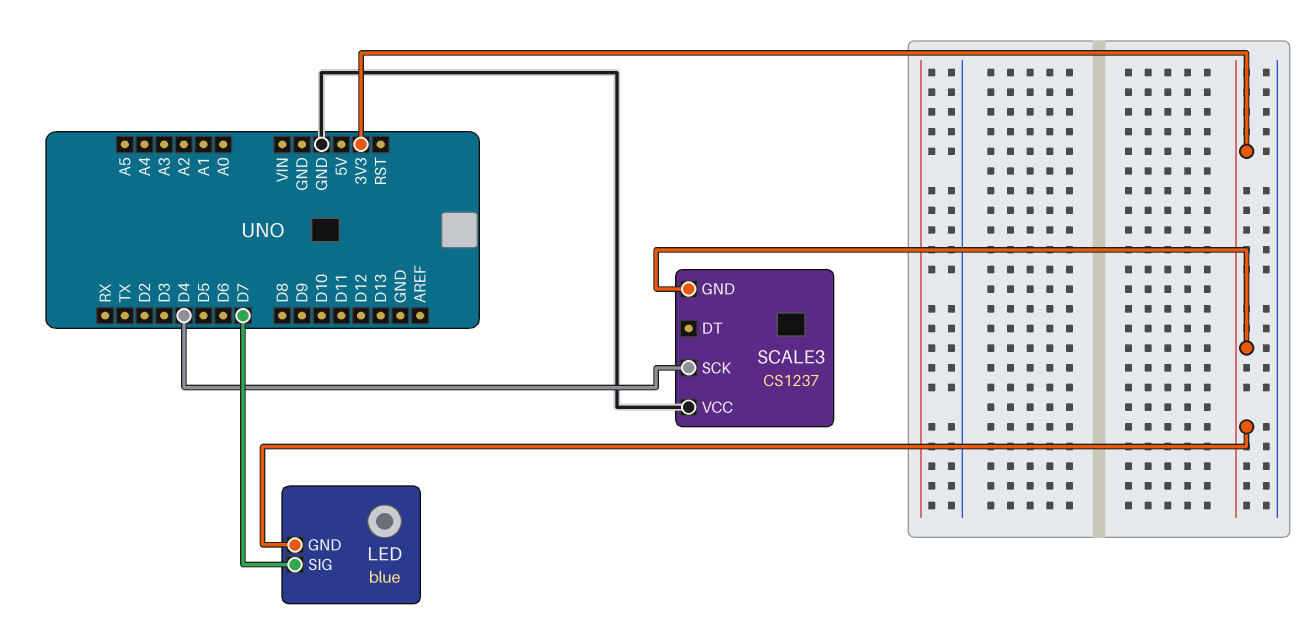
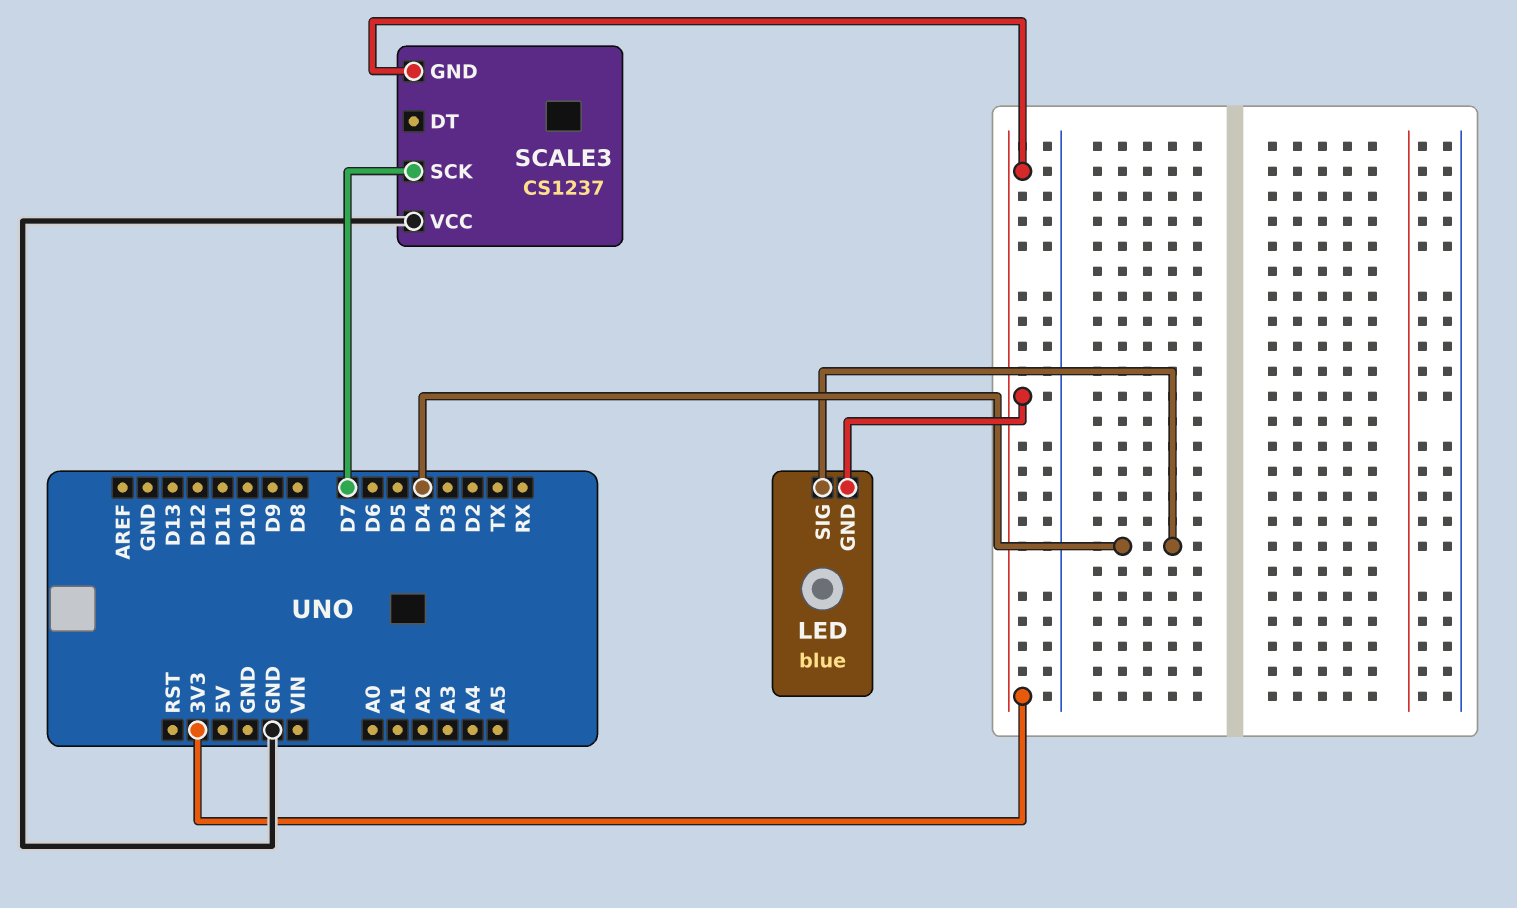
LED pin SIG: D7 -> D4
SCALE3 pin SCK: D4 -> D7

